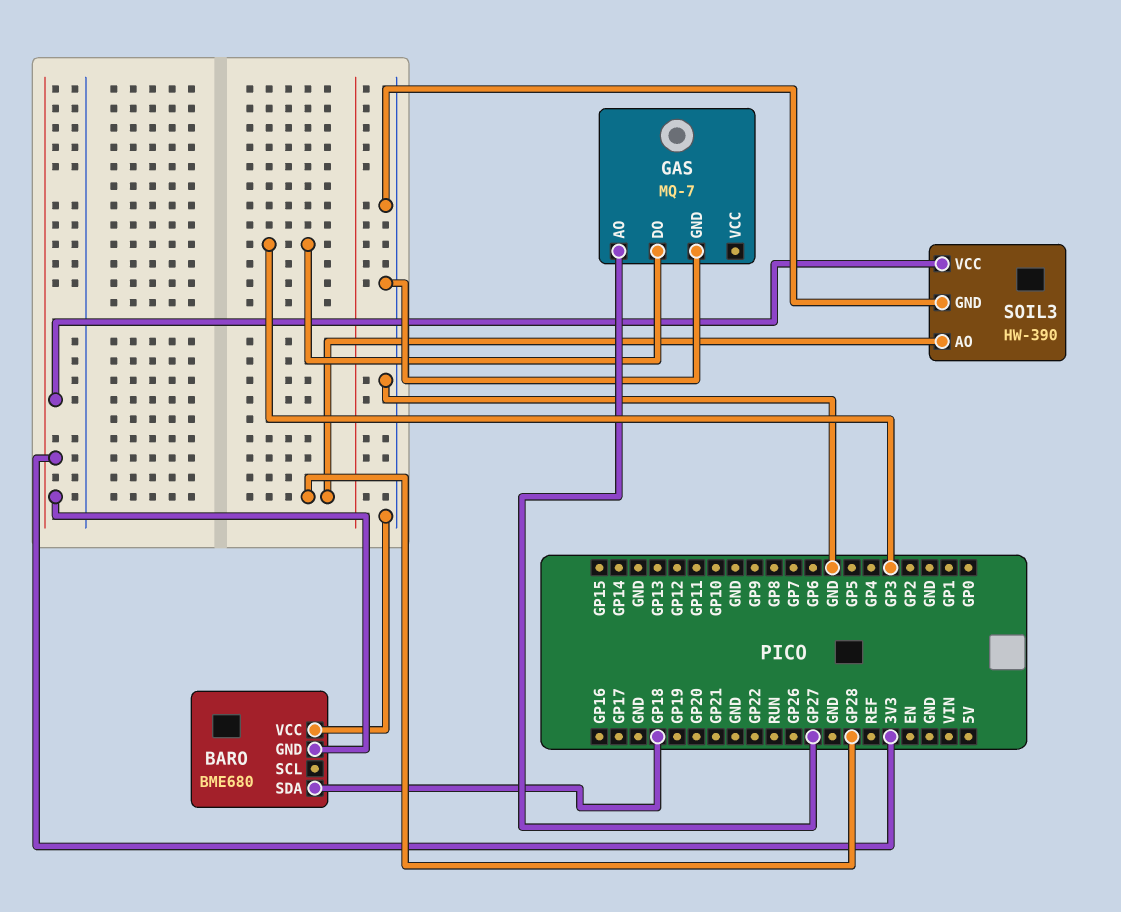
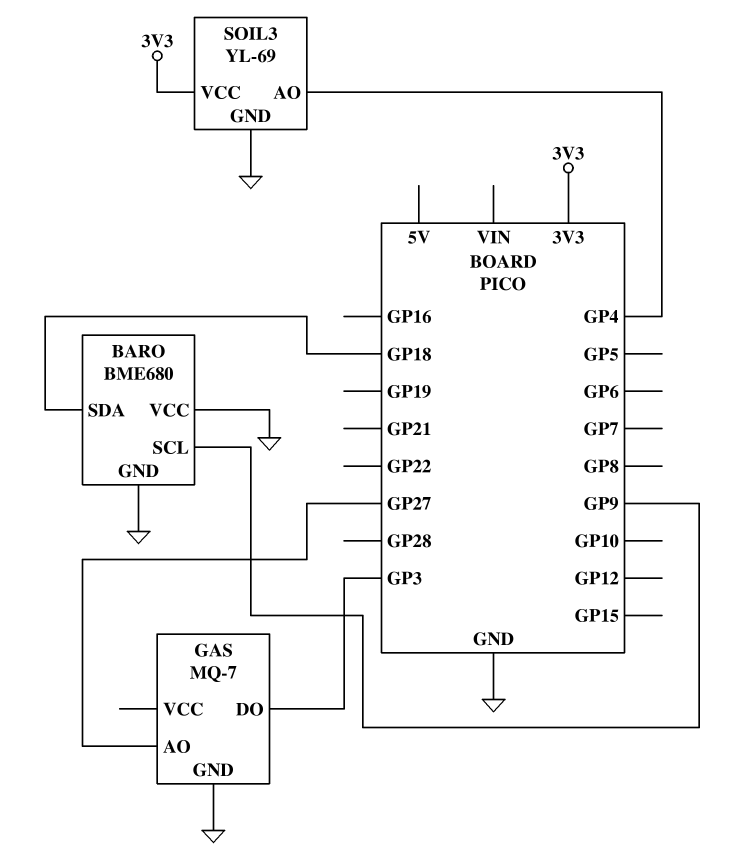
BARO pin GND: 3V3 -> GND
BARO pin SCL: none -> GP9
SOIL3: HW-390 -> YL-69
SOIL3 pin AO: GP28 -> GP4

